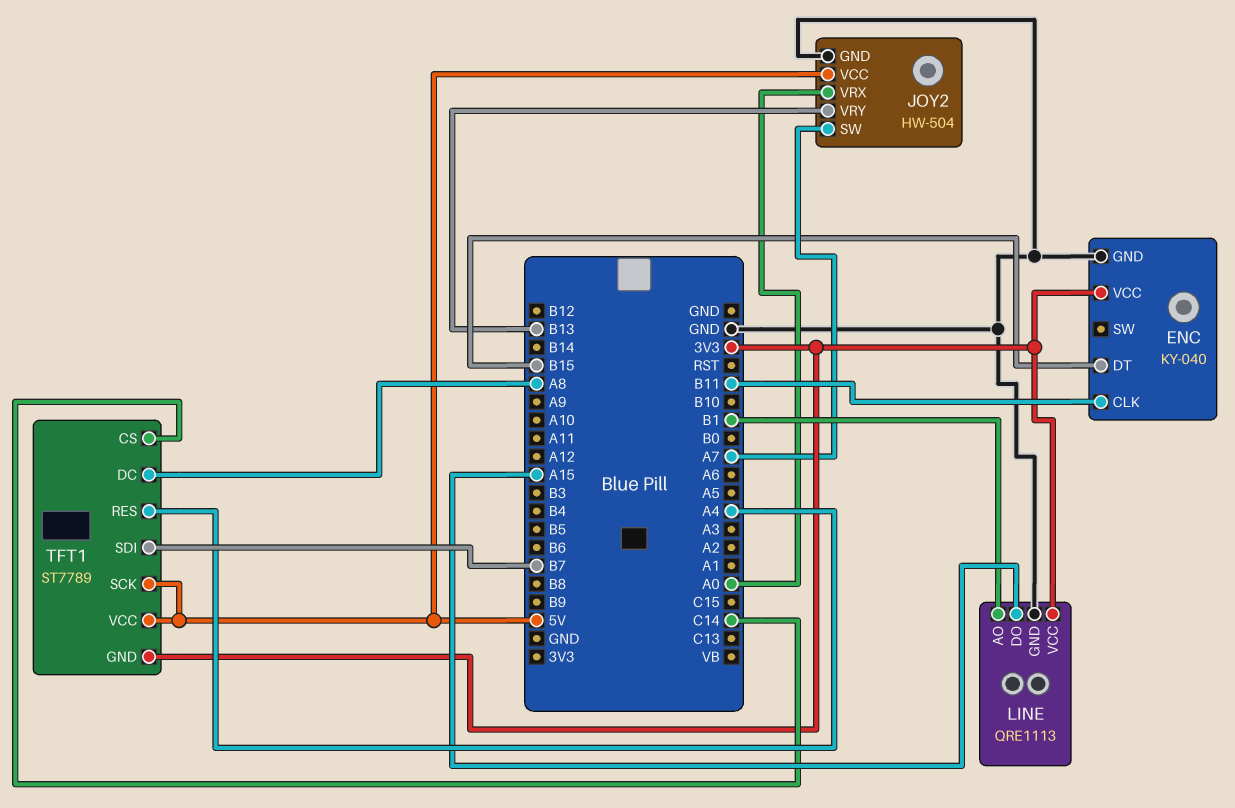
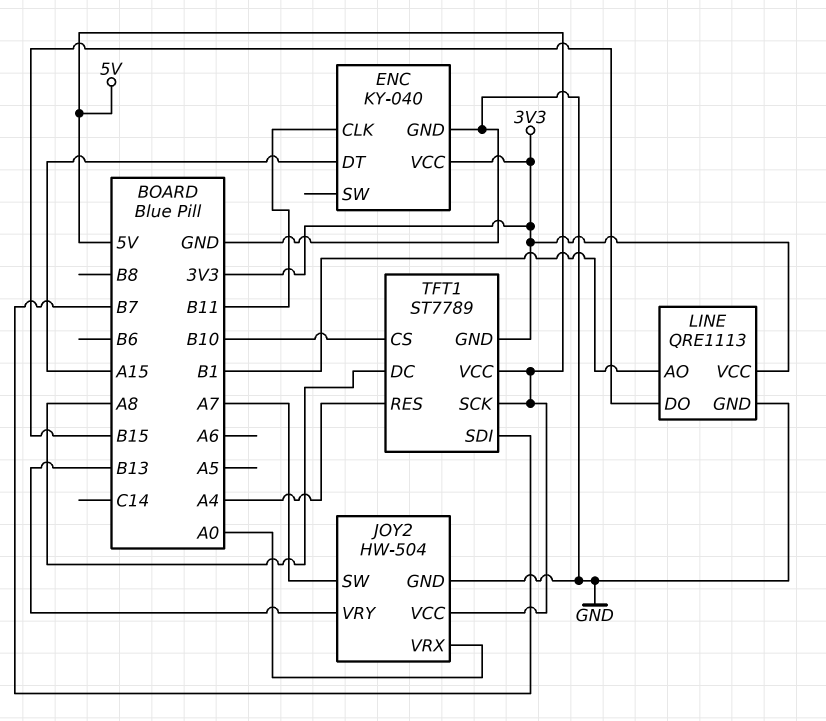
ENC pin DT: B15 -> A15
LINE pin DO: A15 -> B15
TFT1 pin CS: C14 -> B10

